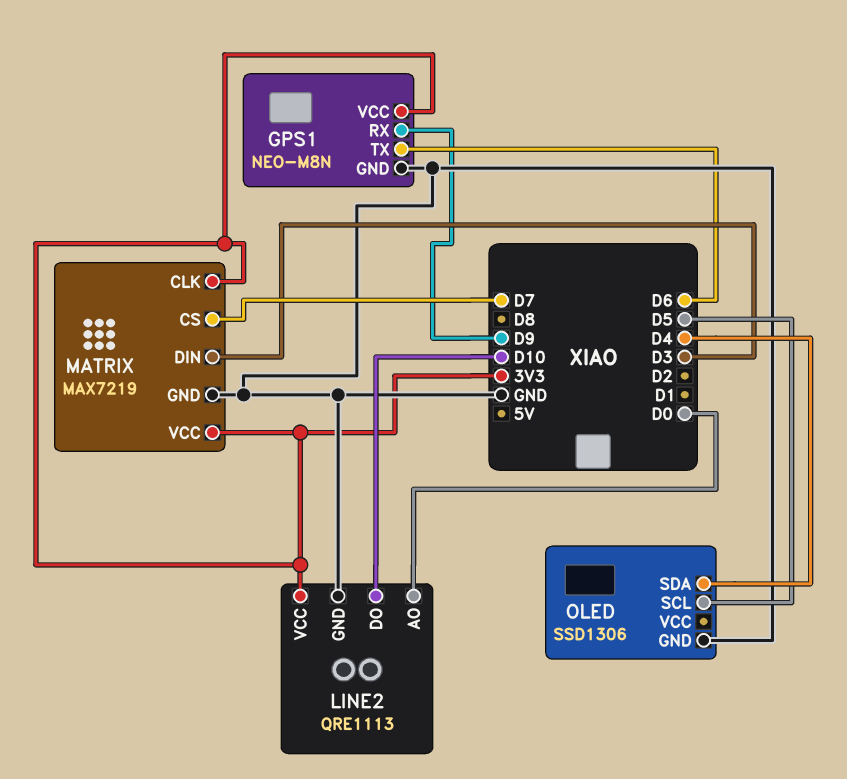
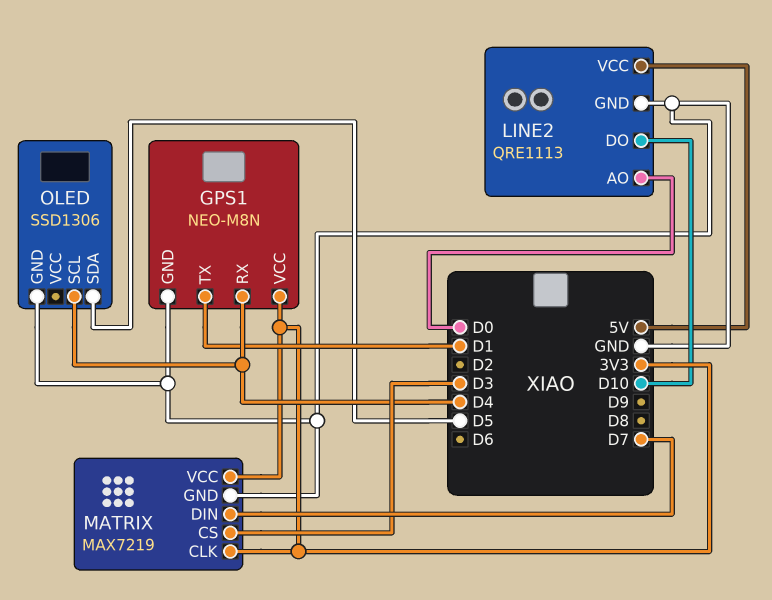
GPS1 pin RX: D9 -> D4
GPS1 pin TX: D6 -> D1
LINE2 pin VCC: 3V3 -> 5V
MATRIX pin CS: D7 -> D3
MATRIX pin DIN: D3 -> D7
OLED pin SCL: D5 -> D4
OLED pin SDA: D4 -> D5

